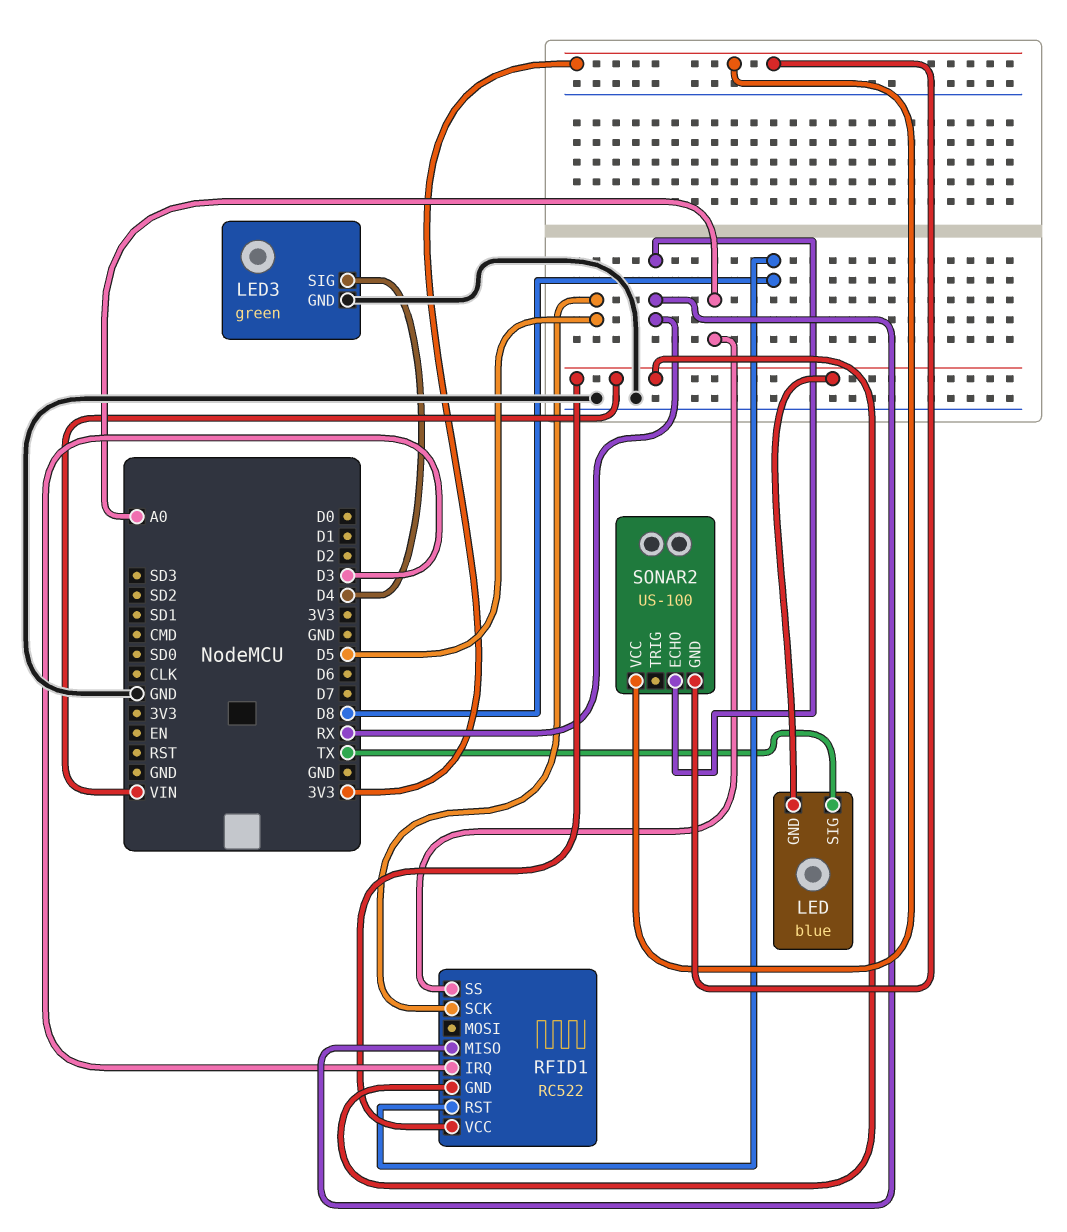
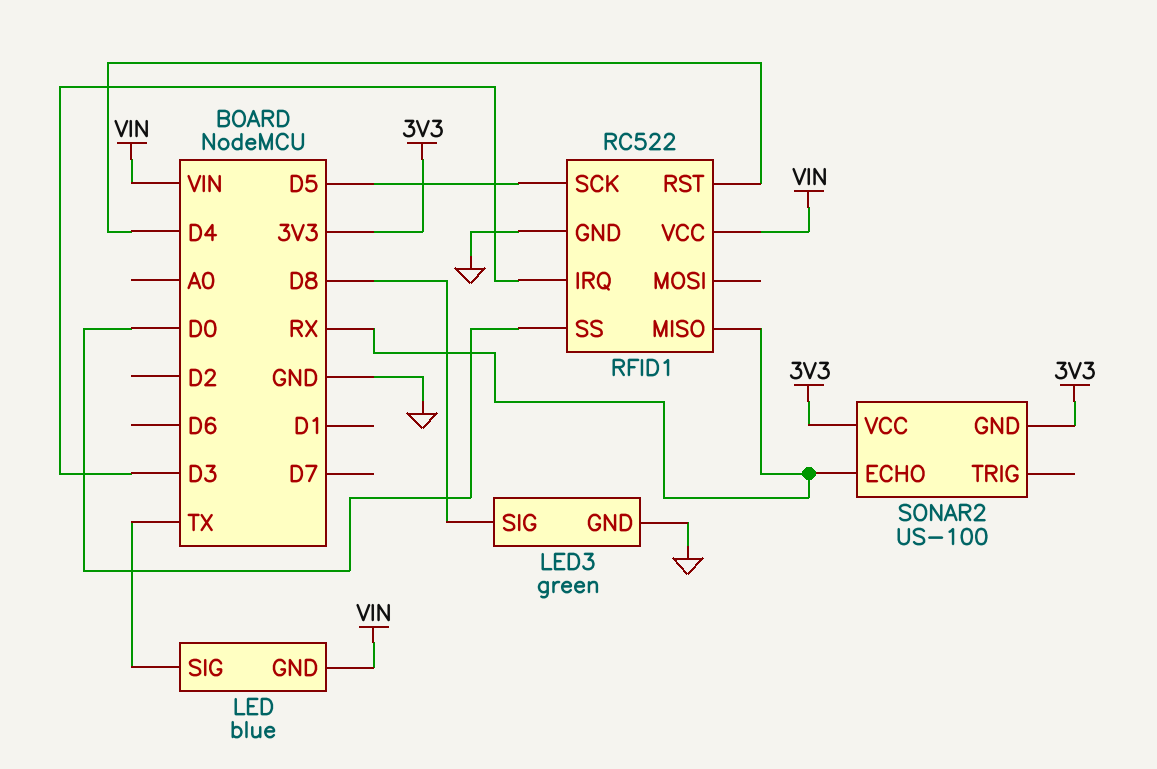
LED3 pin SIG: D4 -> D8
RFID1 pin GND: VIN -> GND
RFID1 pin RST: D8 -> D4
RFID1 pin SS: A0 -> D0

